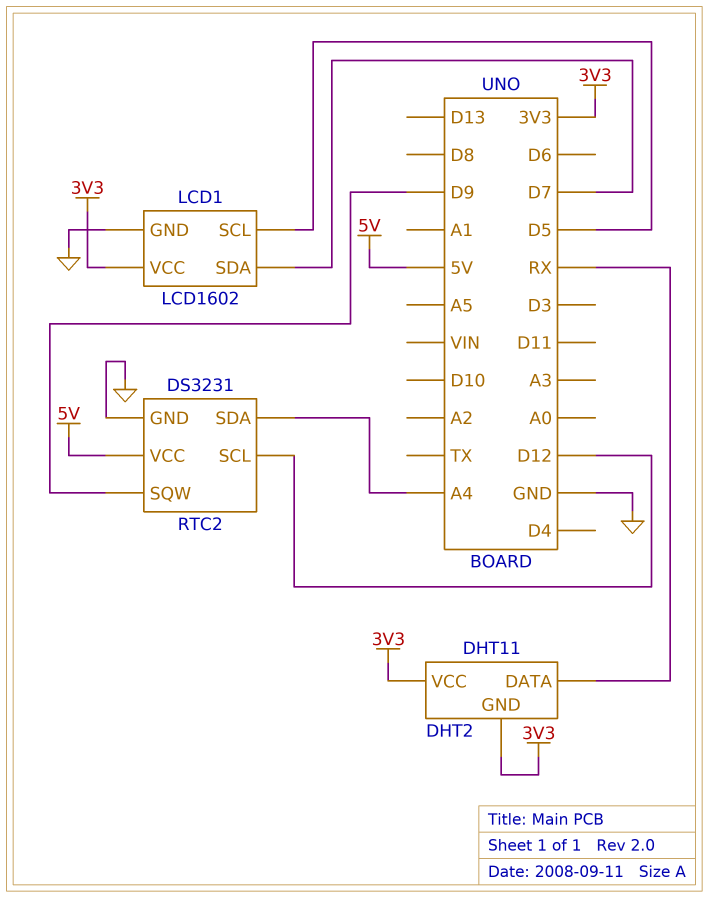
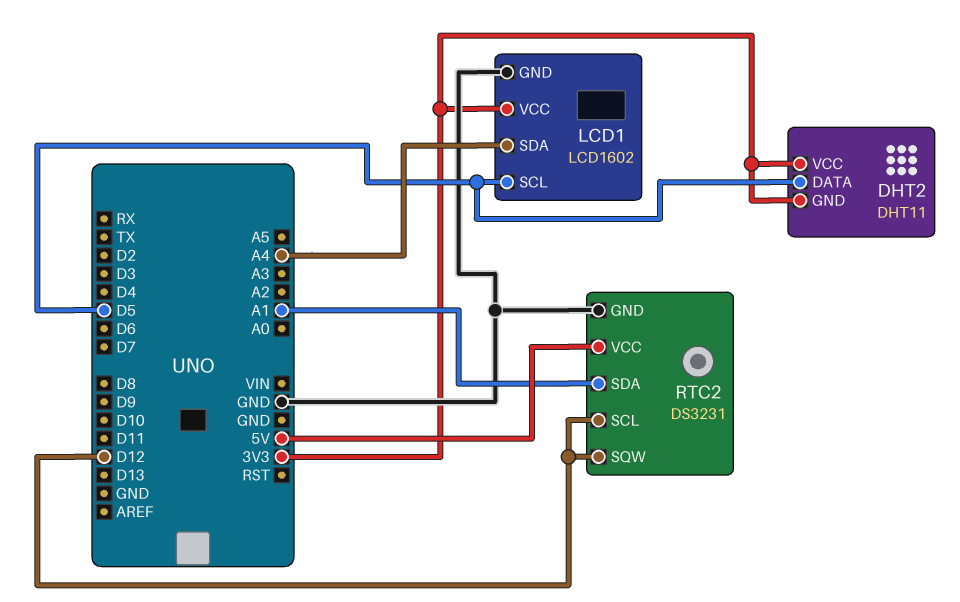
DHT2 pin DATA: RX -> D5
LCD1 pin SDA: D7 -> A4
RTC2 pin SDA: A4 -> A1
RTC2 pin SQW: D9 -> D12

